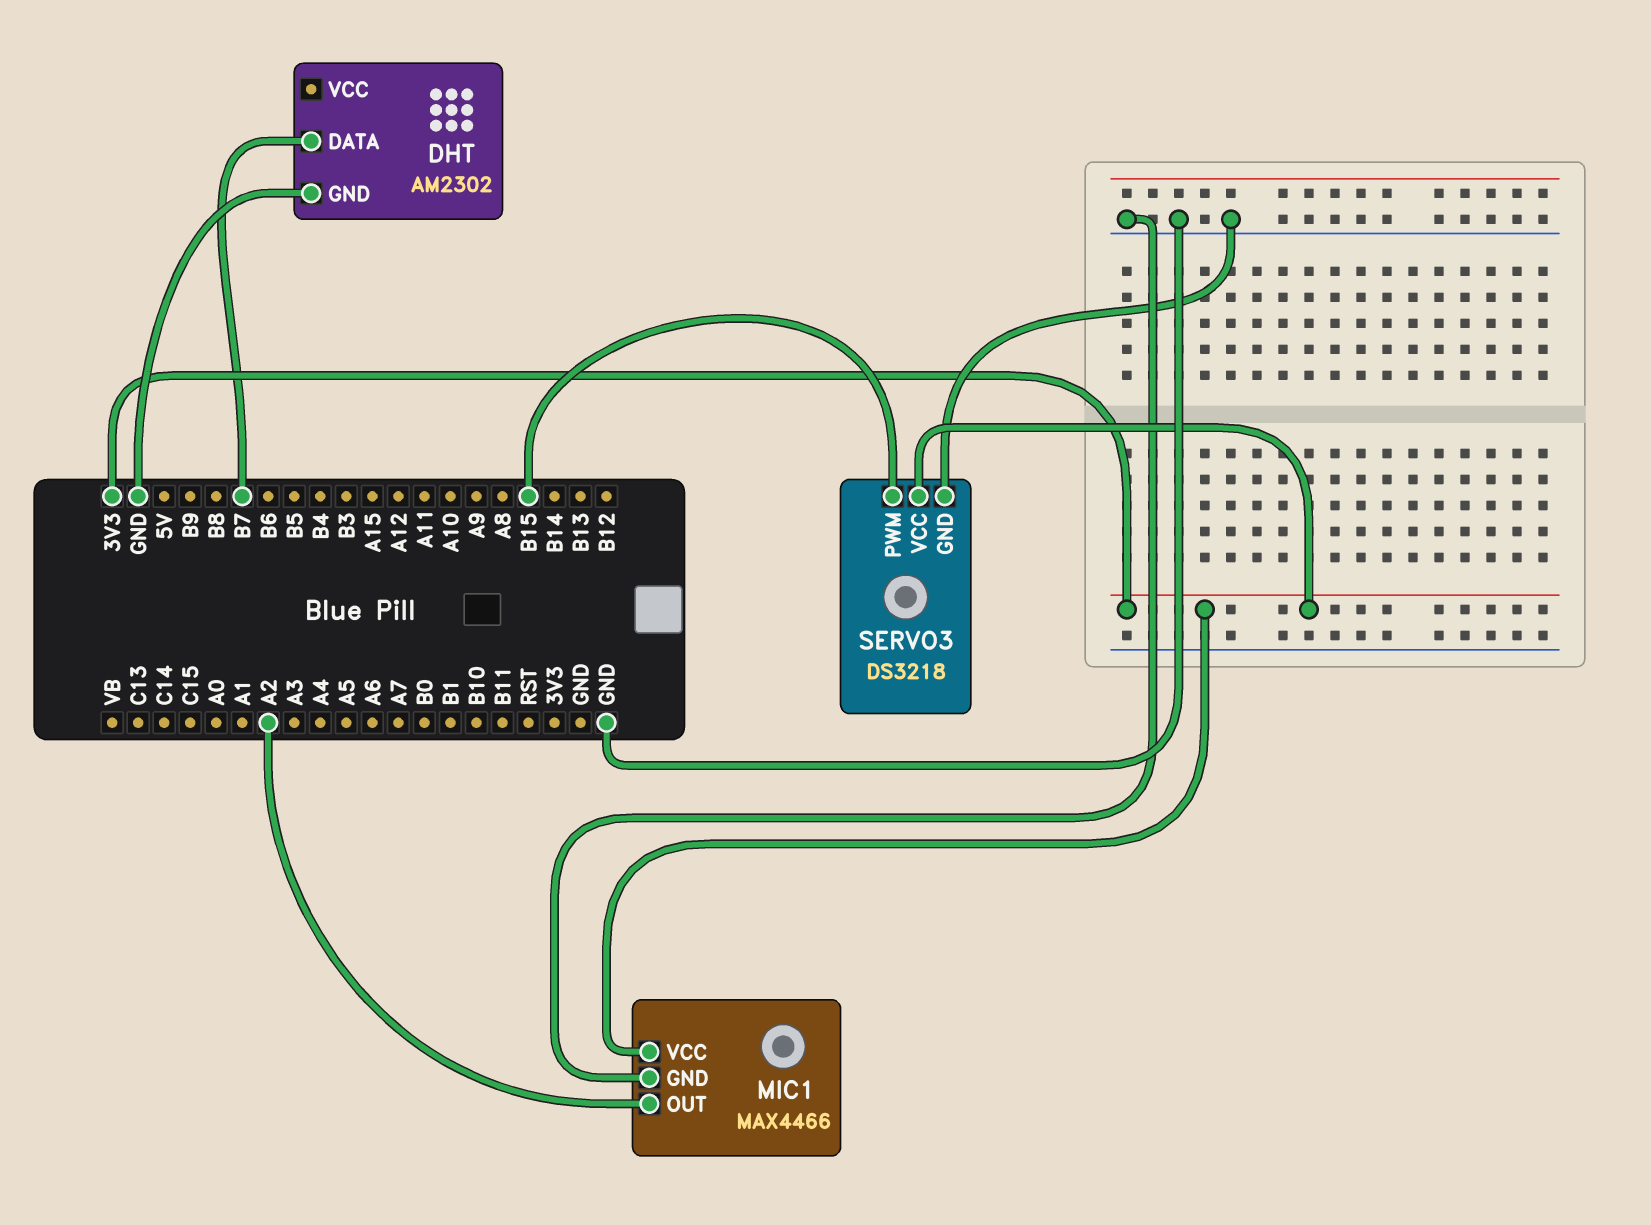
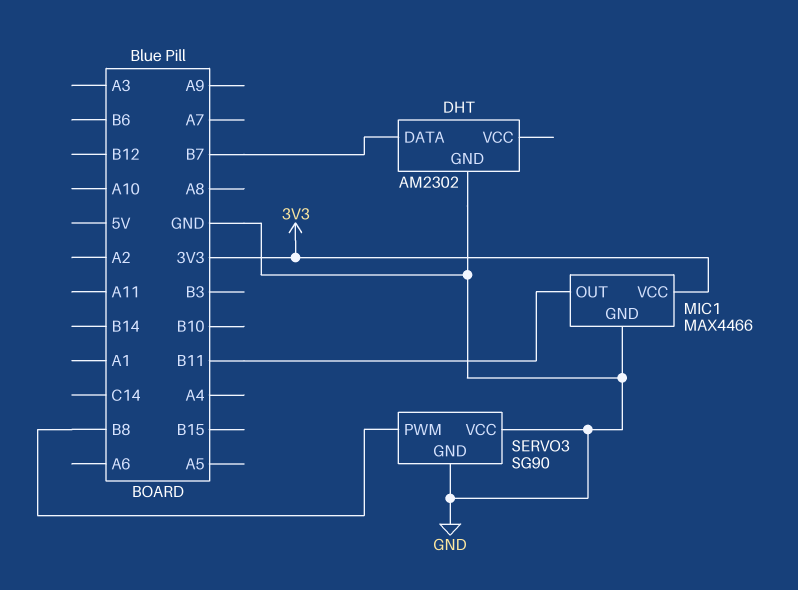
MIC1 pin OUT: A2 -> B11
SERVO3: DS3218 -> SG90
SERVO3 pin PWM: B15 -> B8
SERVO3 pin VCC: 3V3 -> GND

